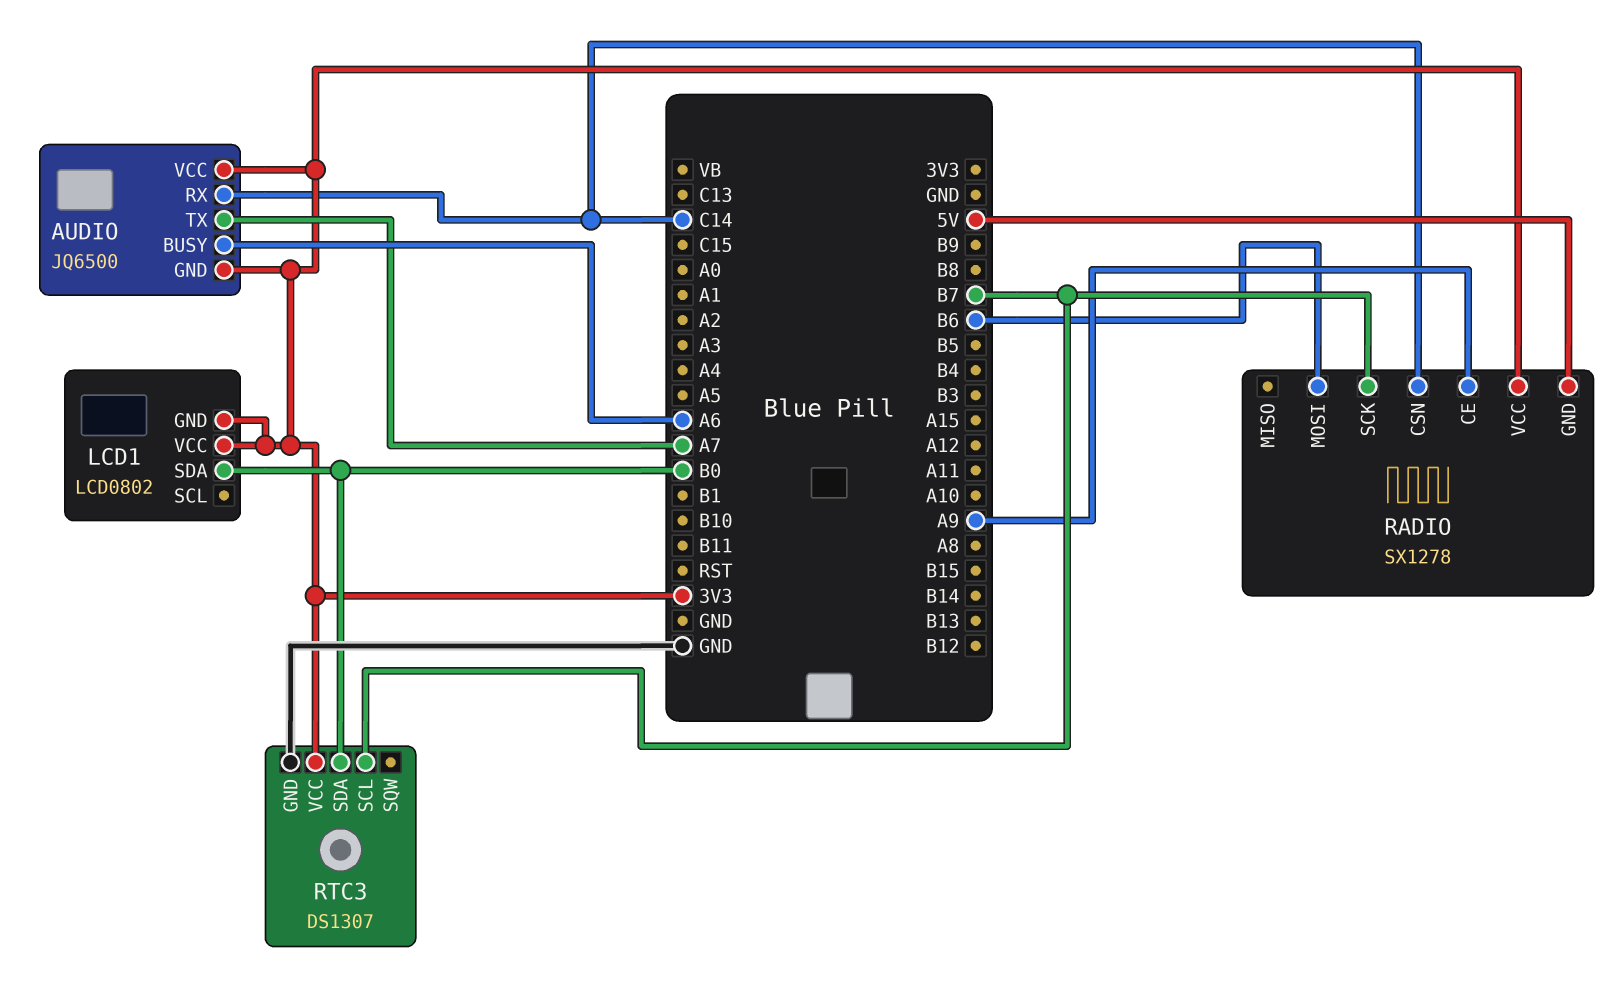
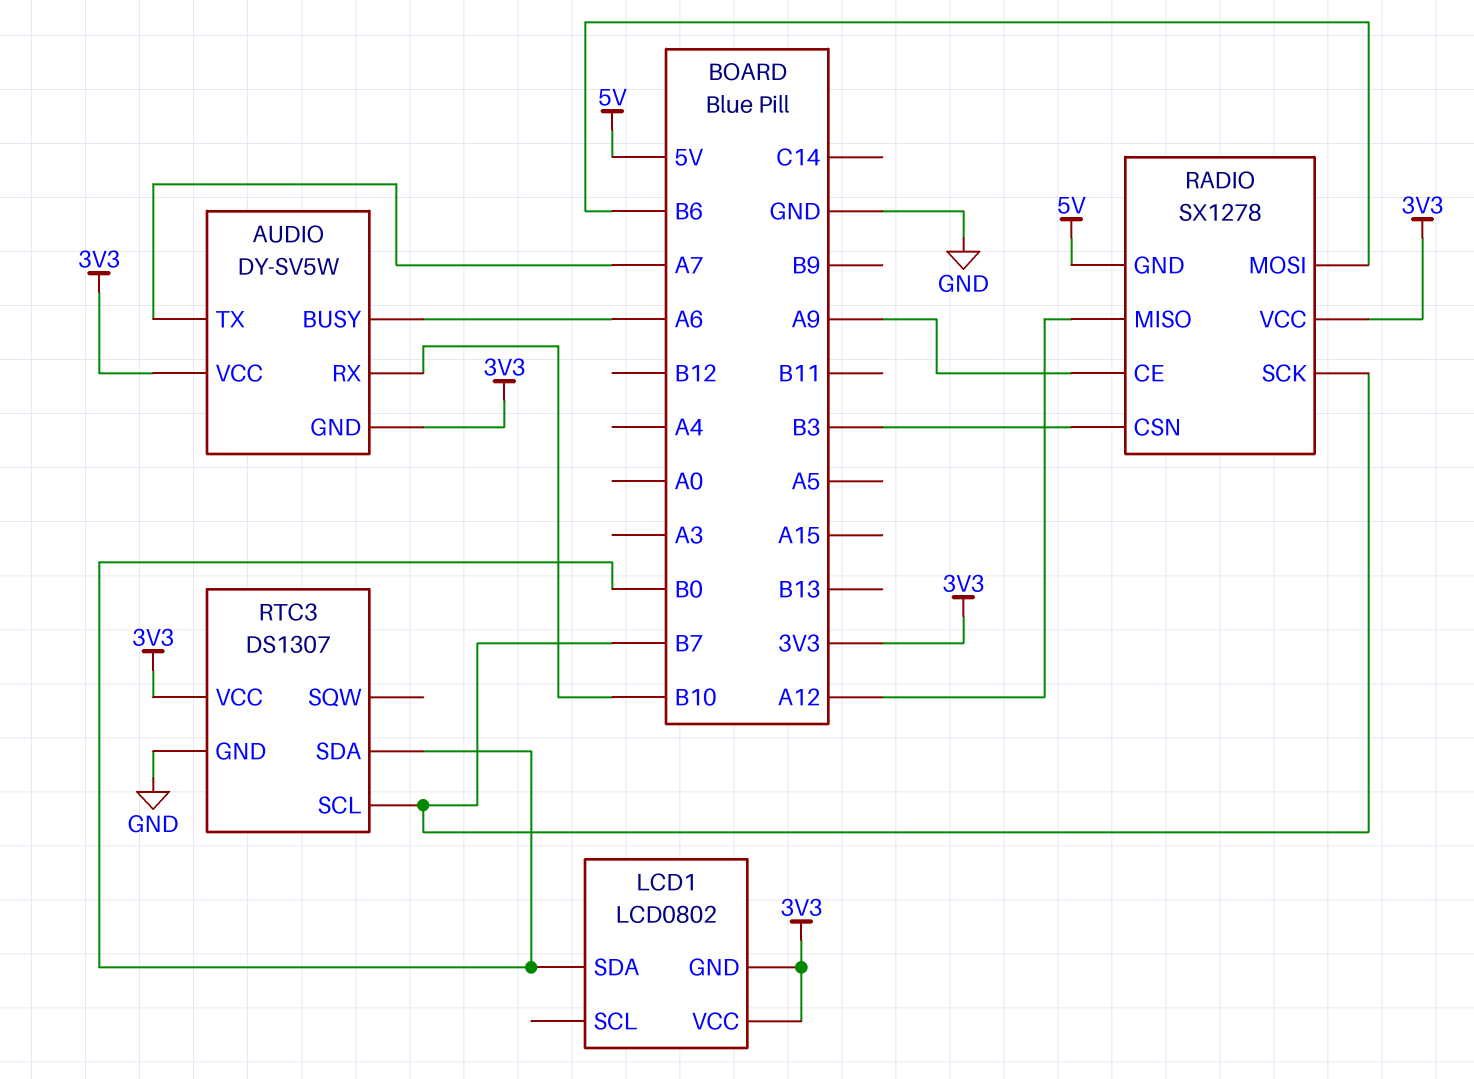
AUDIO: JQ6500 -> DY-SV5W
AUDIO pin RX: C14 -> B10
RADIO pin CSN: C14 -> B3
RADIO pin MISO: none -> A12

